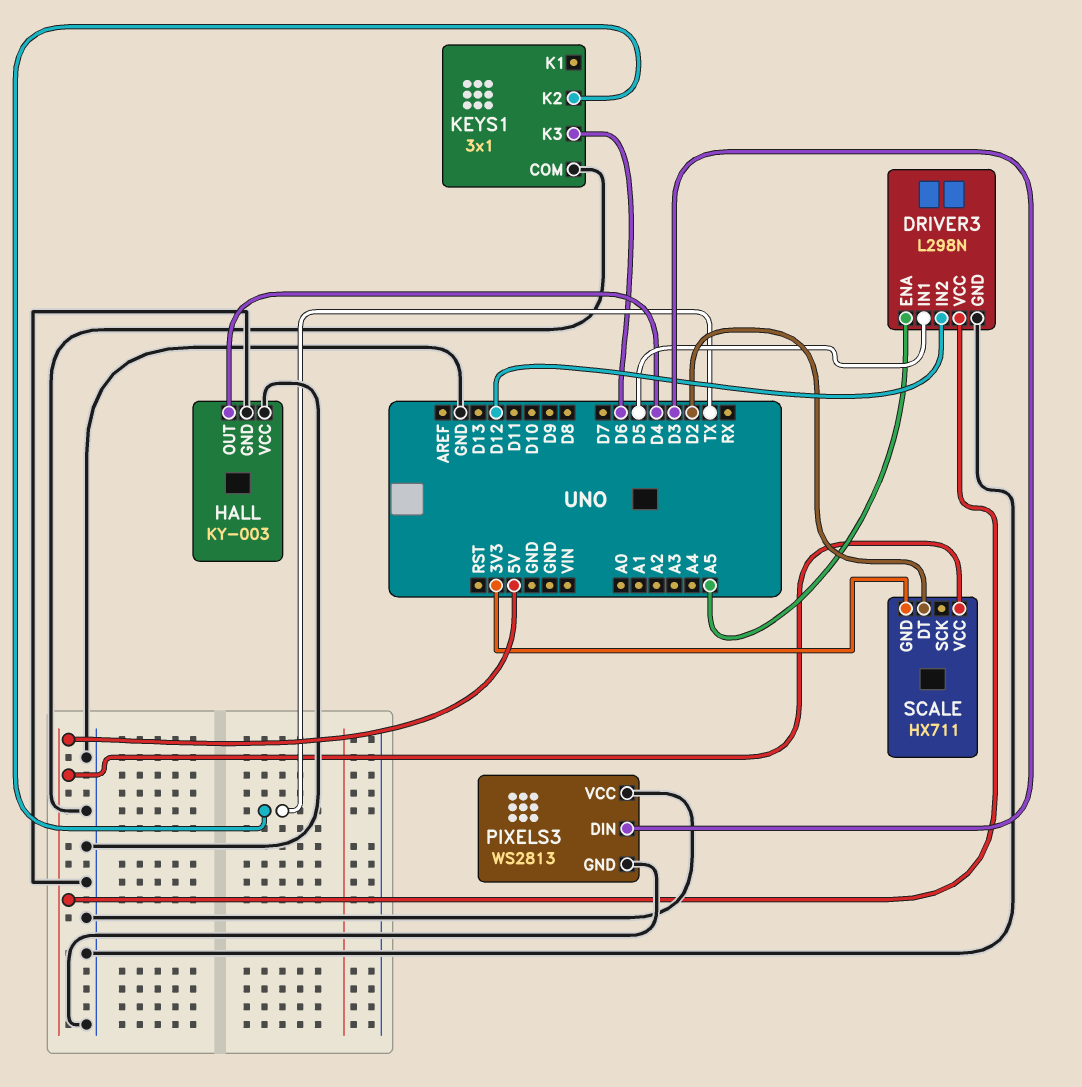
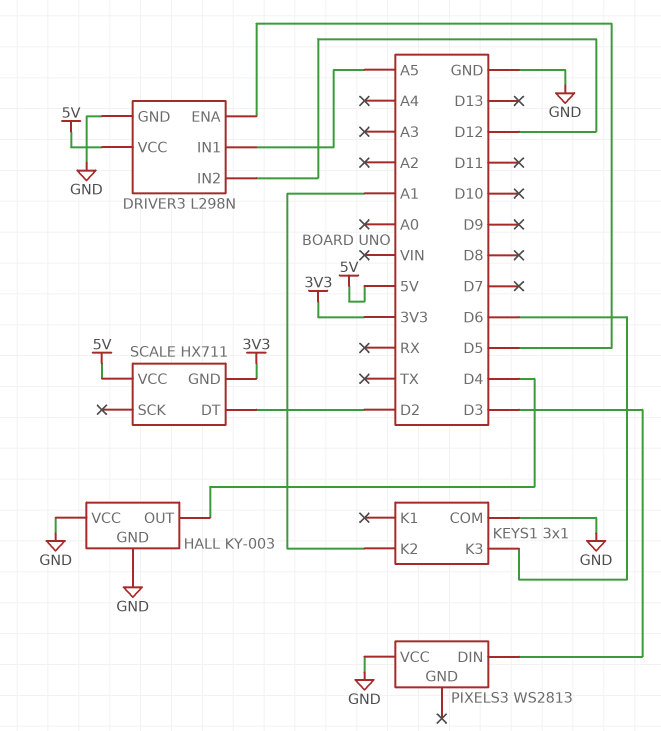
DRIVER3 pin ENA: A5 -> D5
DRIVER3 pin IN1: D5 -> A5
KEYS1 pin K2: TX -> A1
PIXELS3 pin GND: GND -> none

